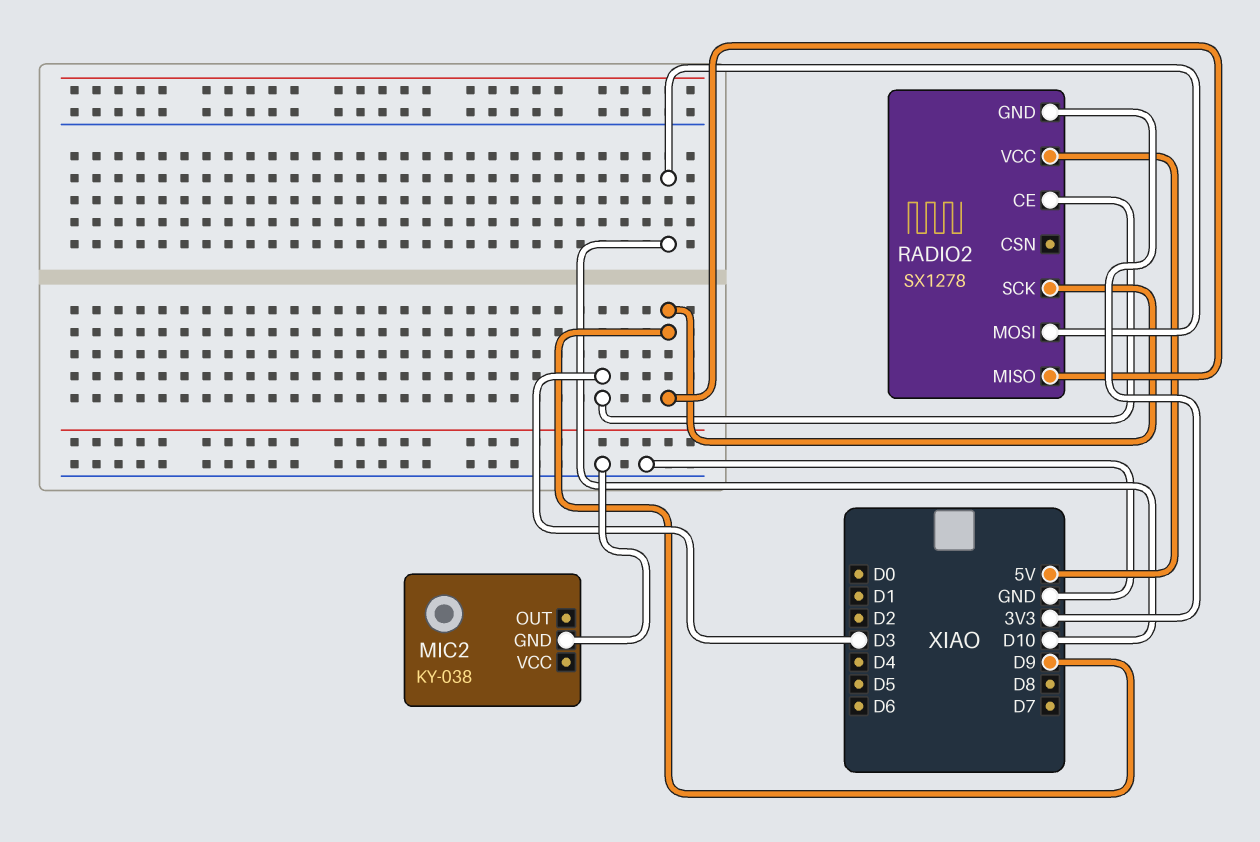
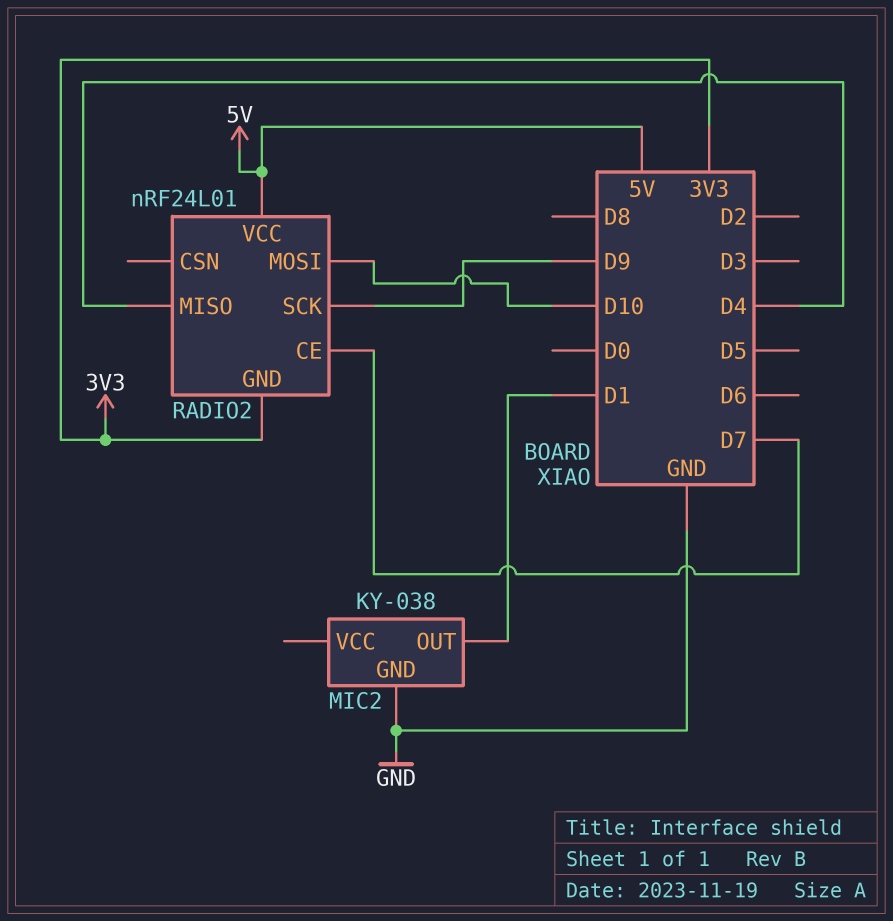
MIC2 pin OUT: none -> D1
RADIO2: SX1278 -> nRF24L01
RADIO2 pin CE: D3 -> D7
RADIO2 pin MISO: D9 -> D4

